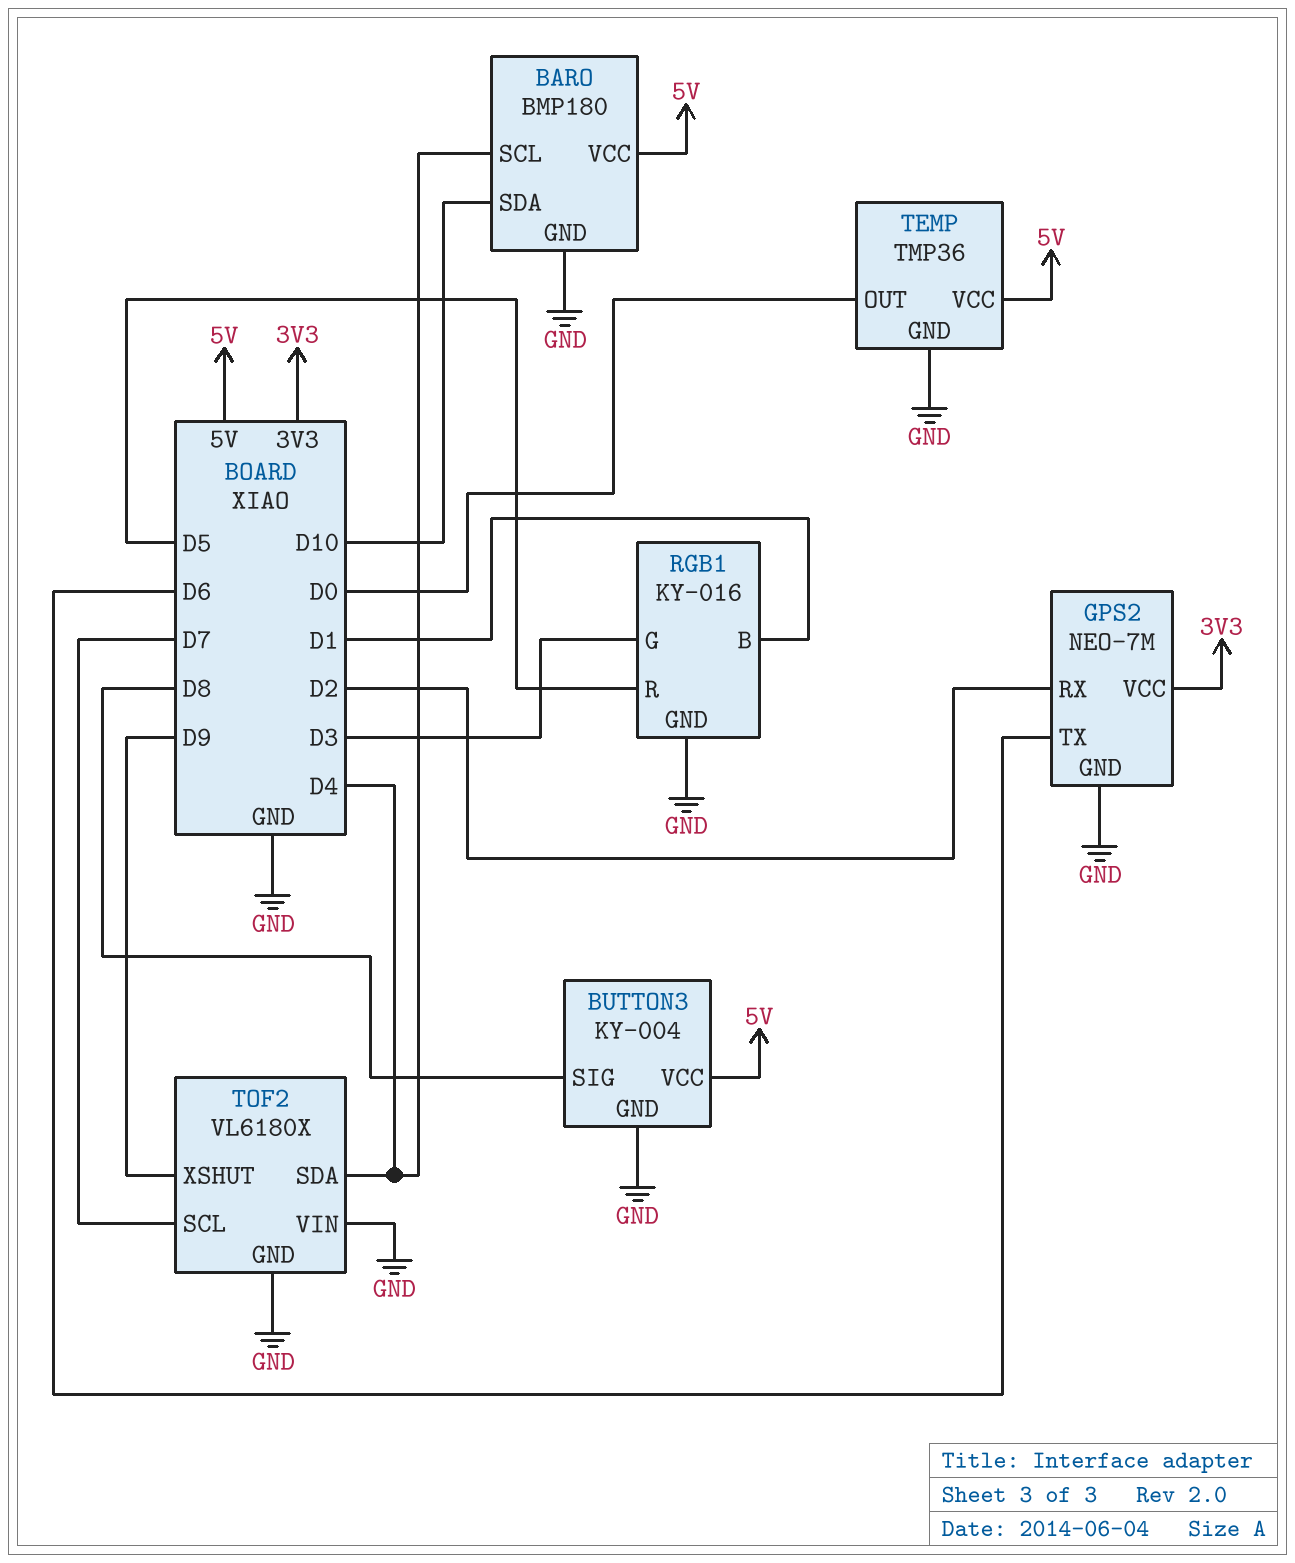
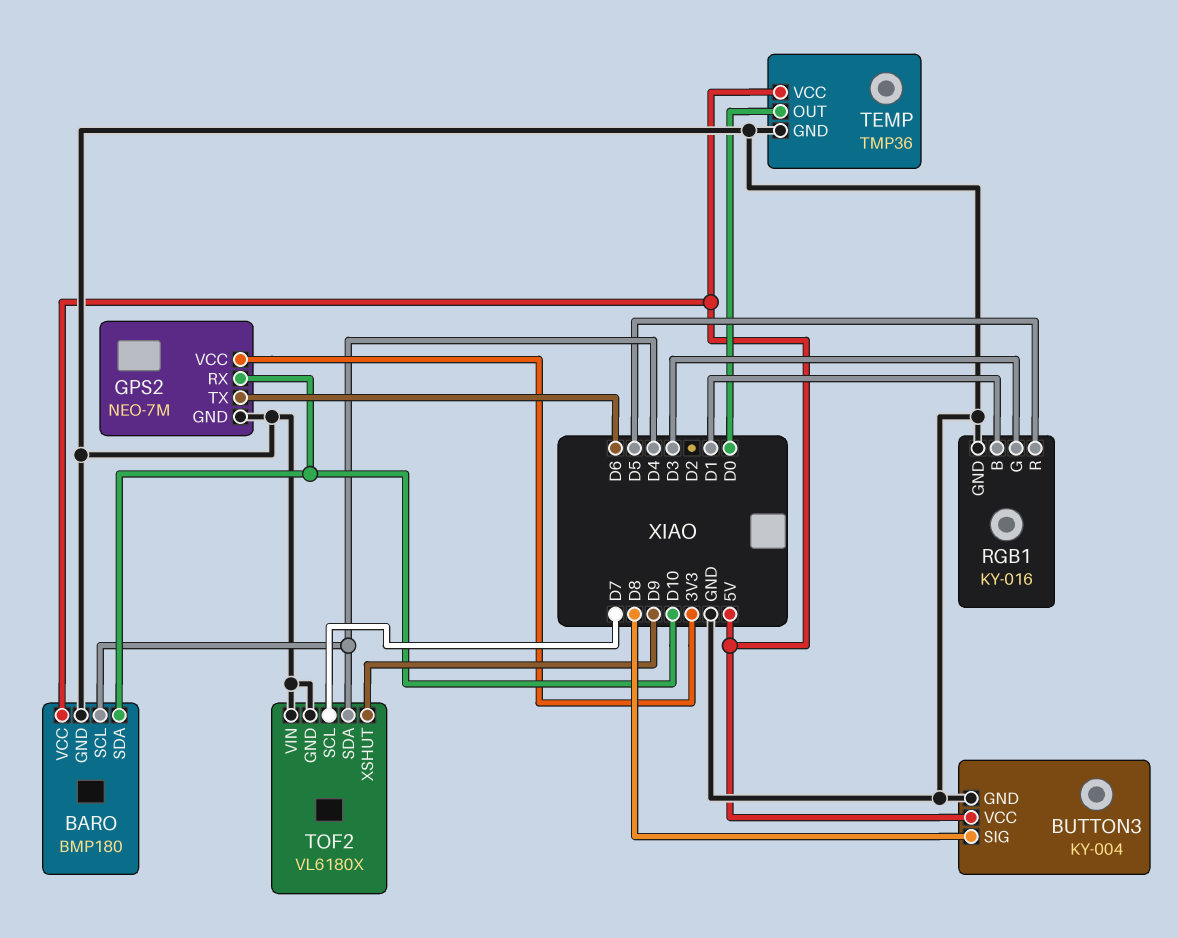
GPS2 pin RX: D2 -> D10

